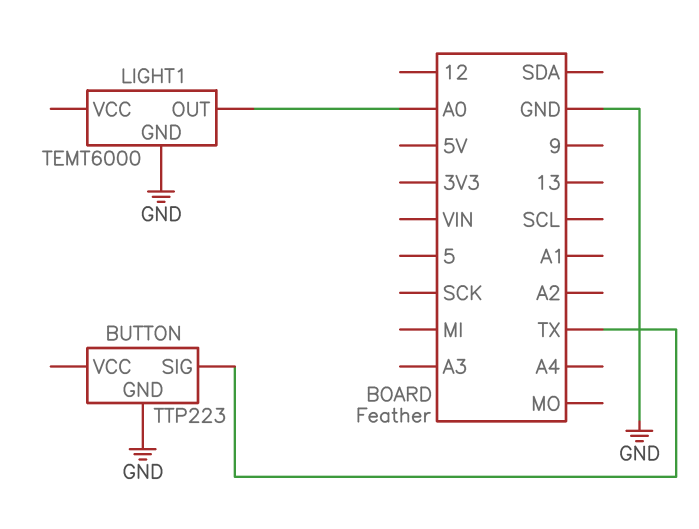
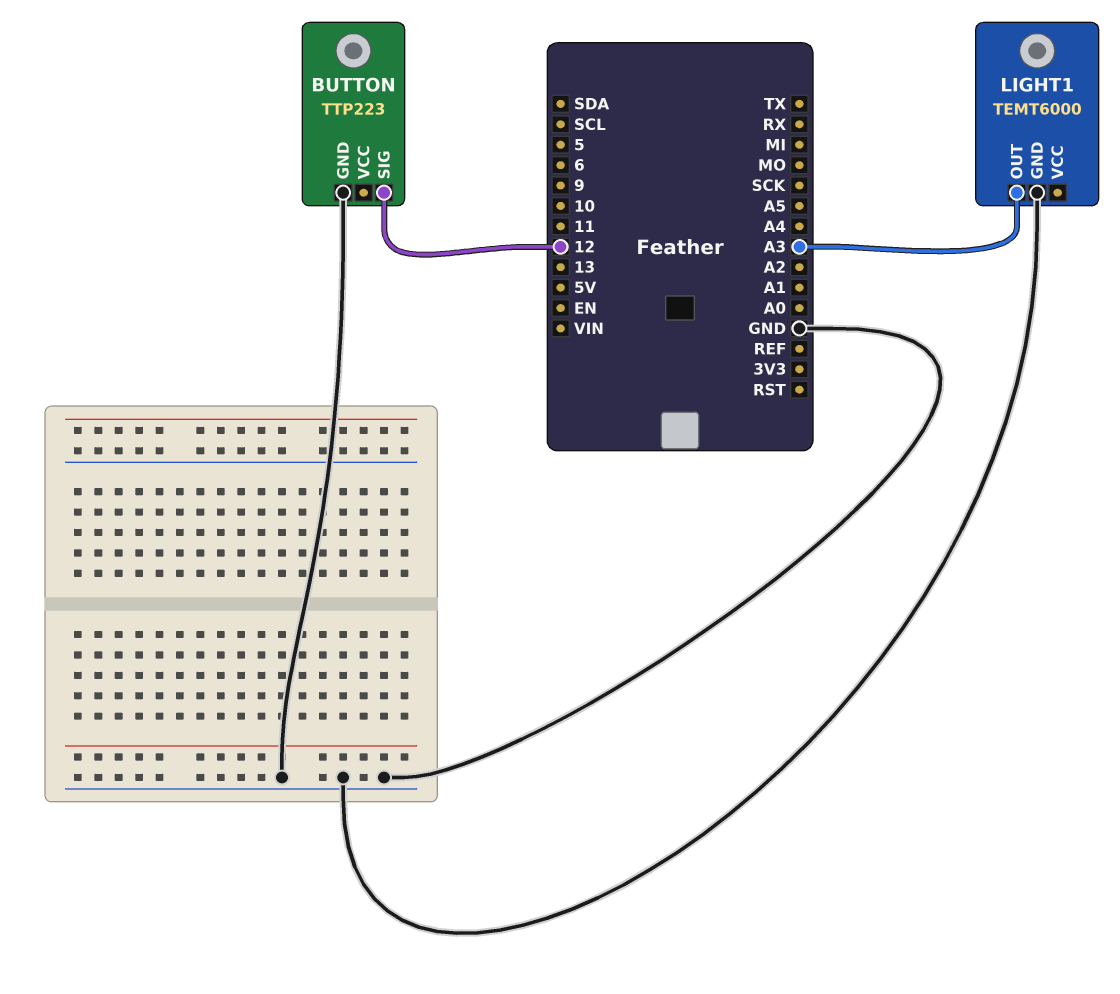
BUTTON pin SIG: TX -> 12
LIGHT1 pin OUT: A0 -> A3

